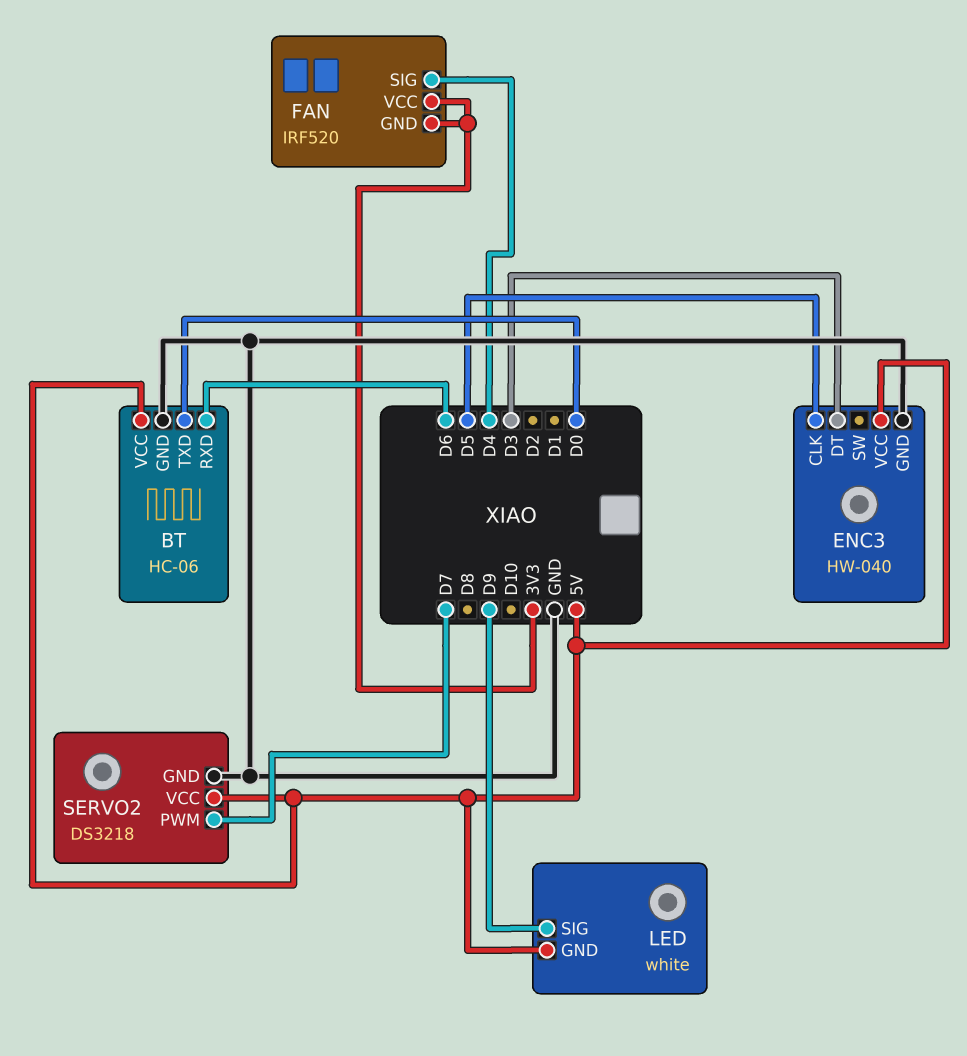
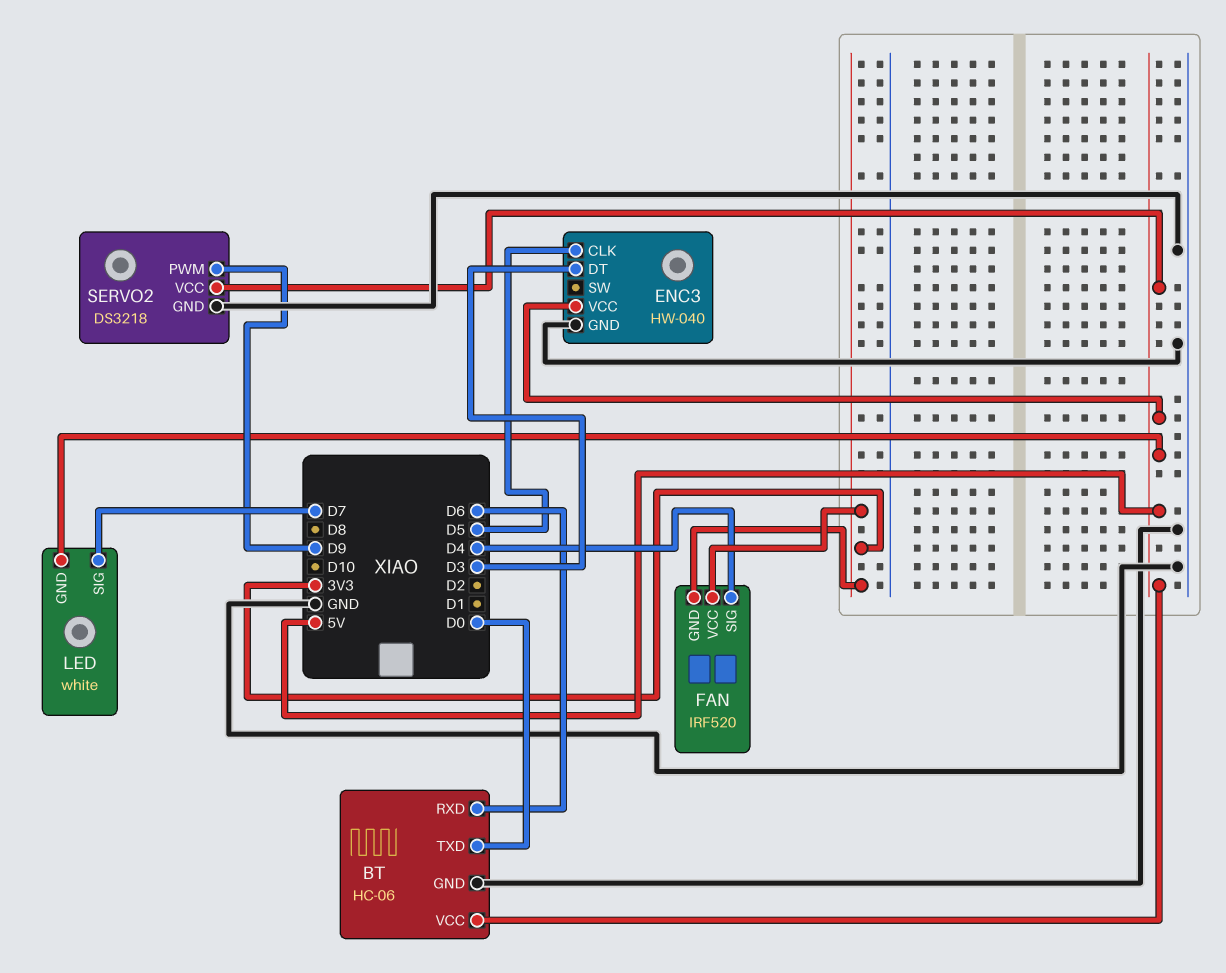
LED pin SIG: D9 -> D7
SERVO2 pin PWM: D7 -> D9

